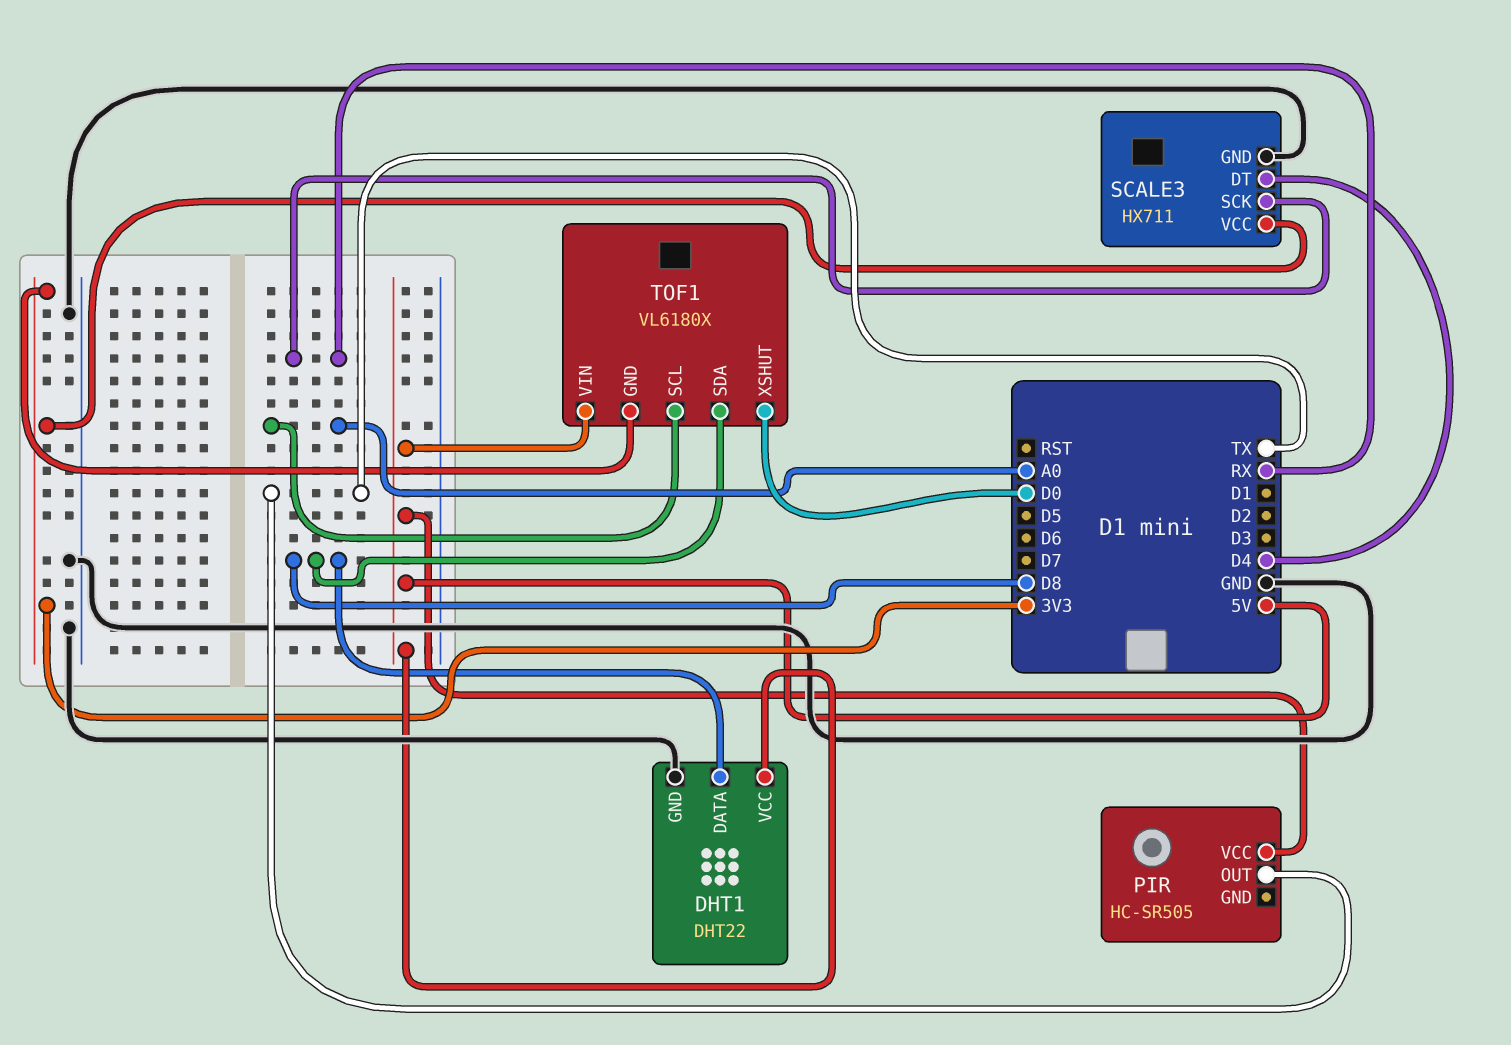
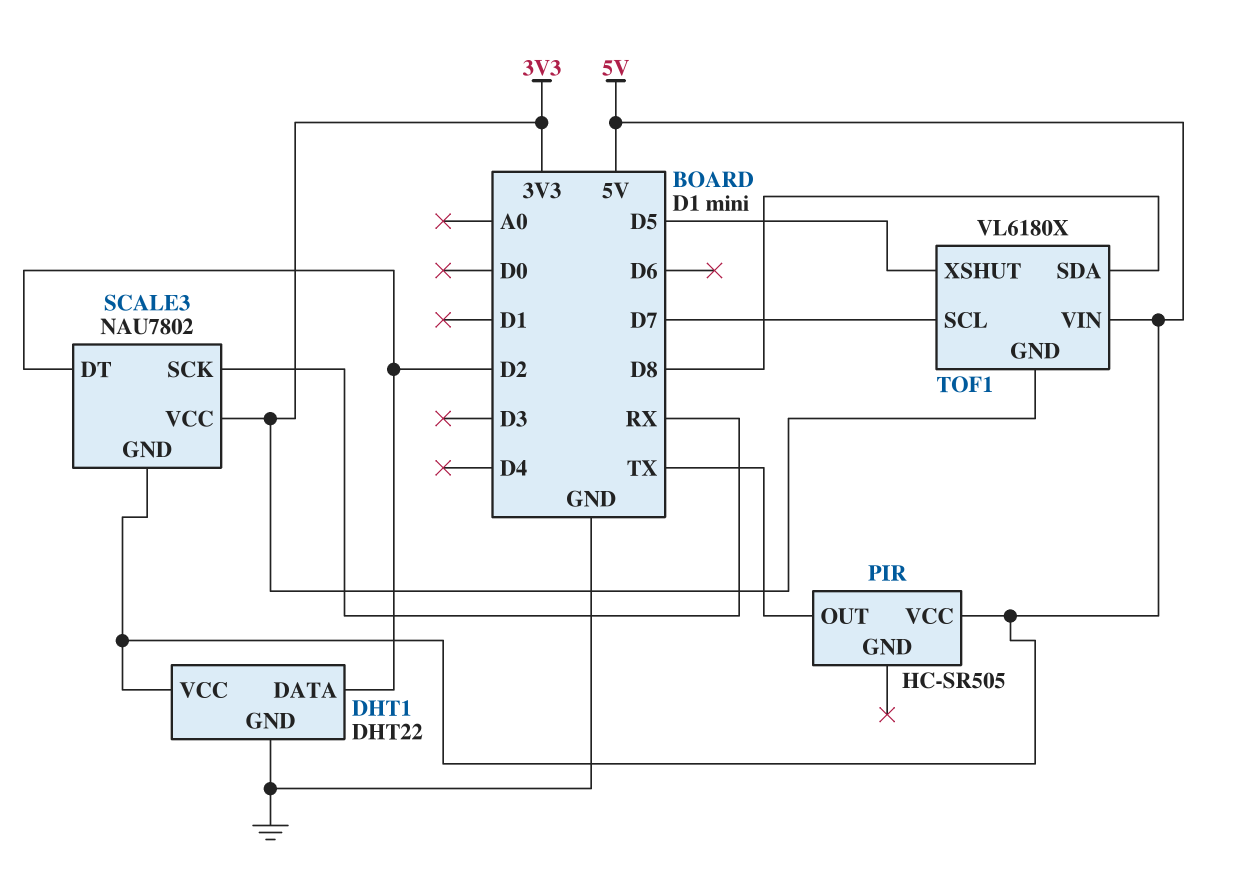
DHT1 pin DATA: D8 -> D2
SCALE3: HX711 -> NAU7802
SCALE3 pin DT: D4 -> D2
SCALE3 pin GND: GND -> 5V
TOF1 pin SCL: A0 -> D7
TOF1 pin XSHUT: D0 -> D5

